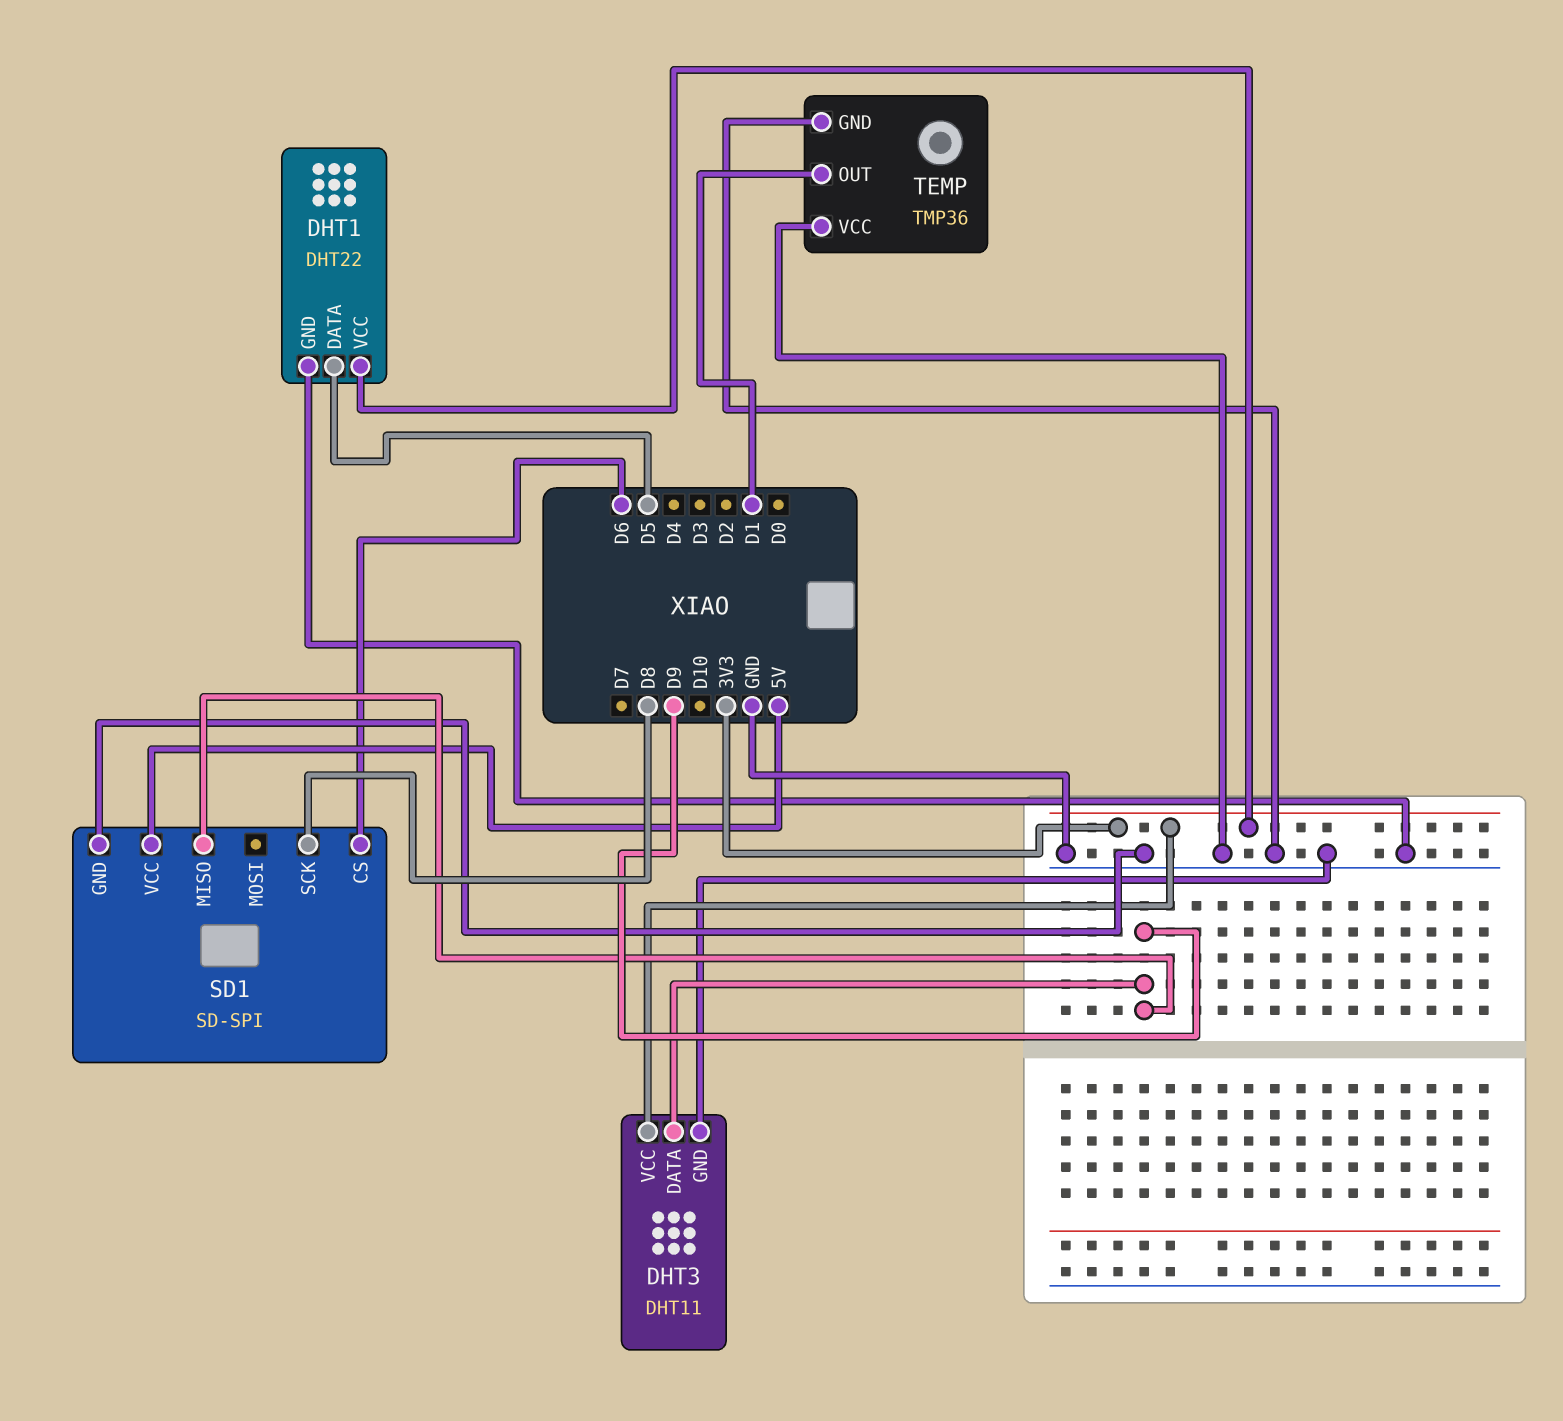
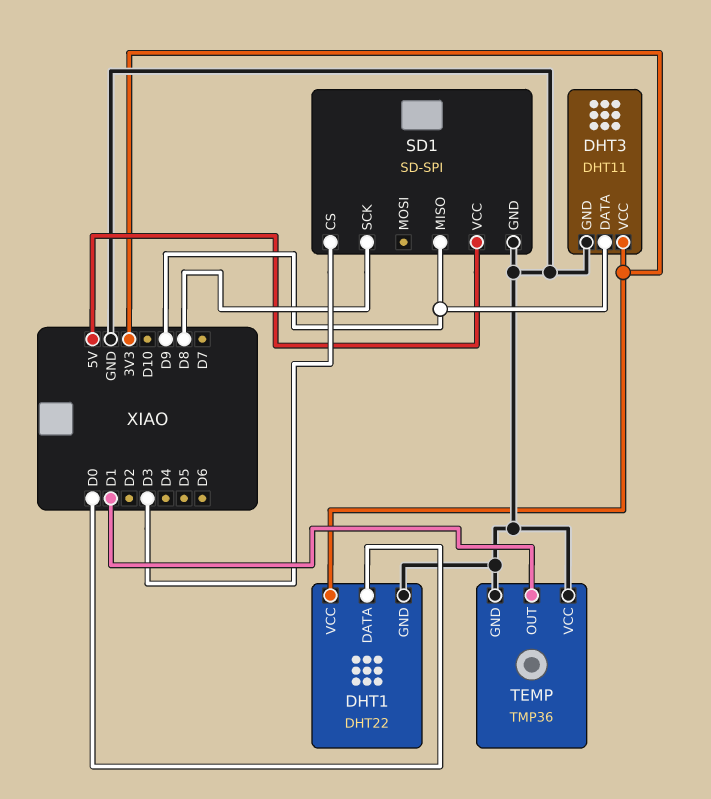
DHT1 pin DATA: D5 -> D0
SD1 pin CS: D6 -> D3

